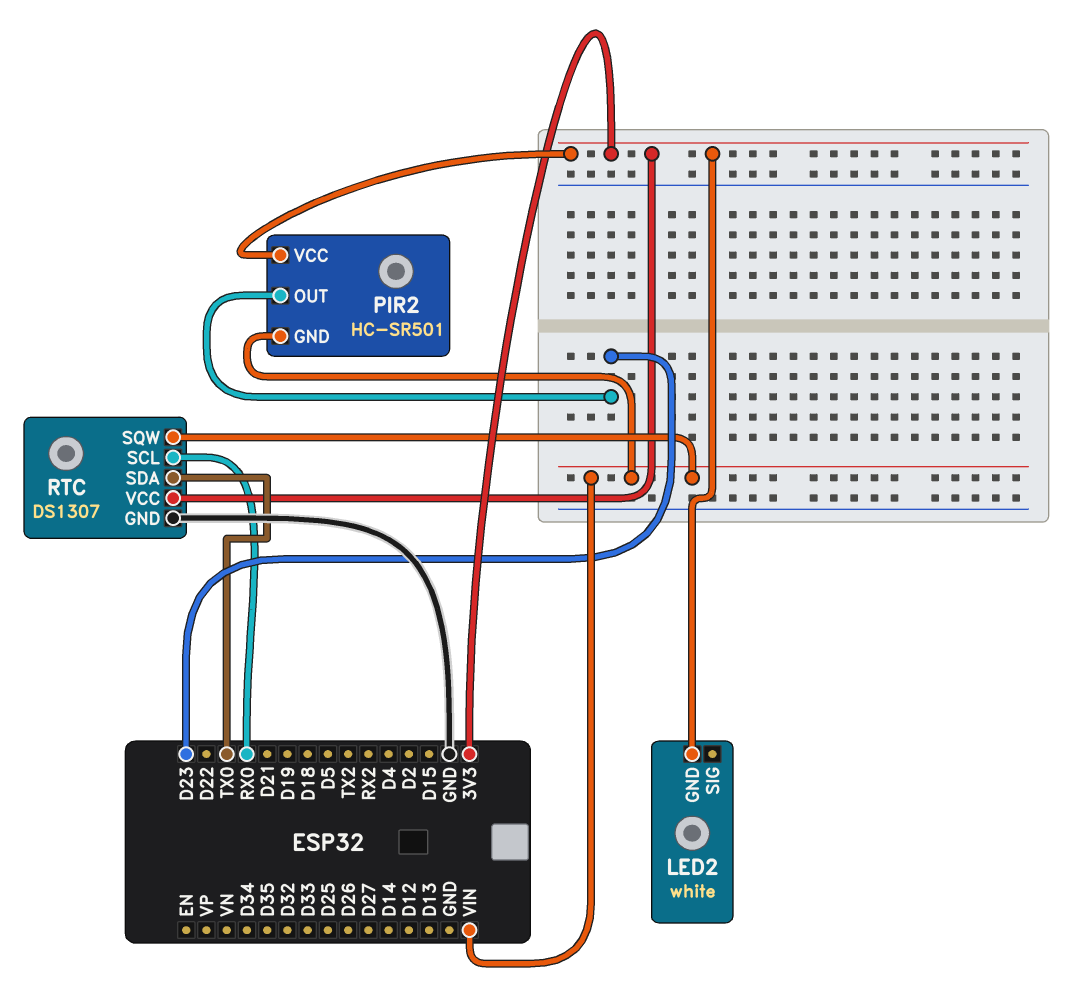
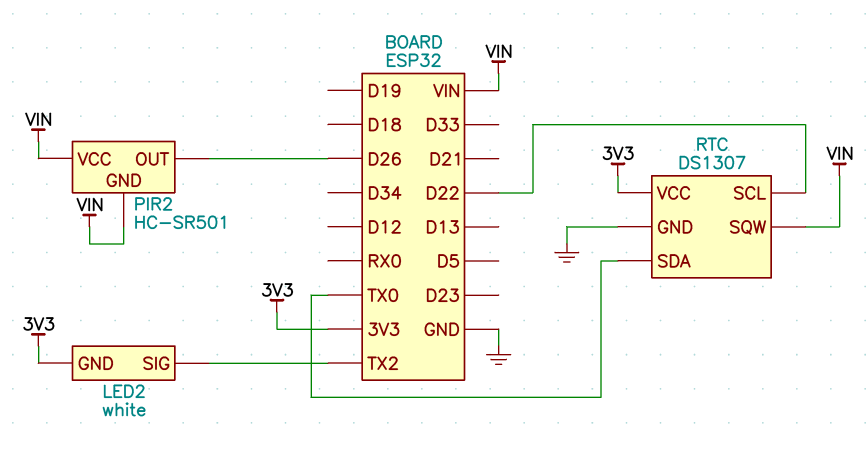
LED2 pin SIG: none -> TX2
PIR2 pin OUT: D23 -> D26
PIR2 pin VCC: 3V3 -> VIN
RTC pin SCL: RX0 -> D22

